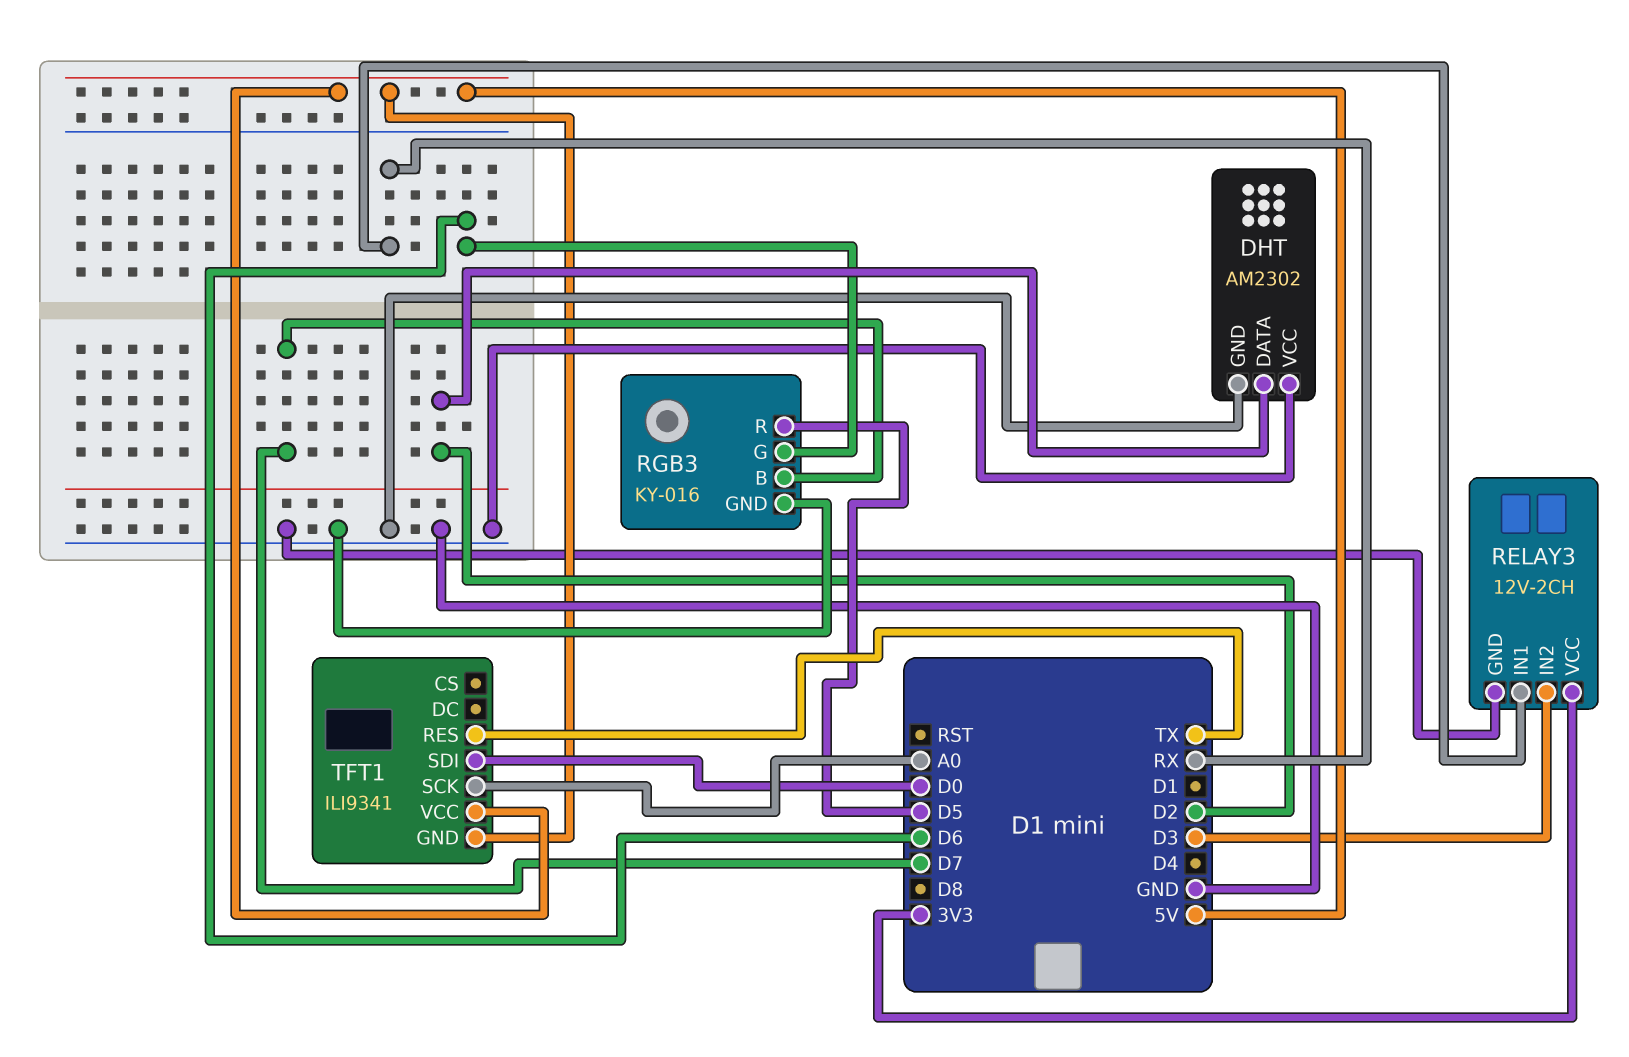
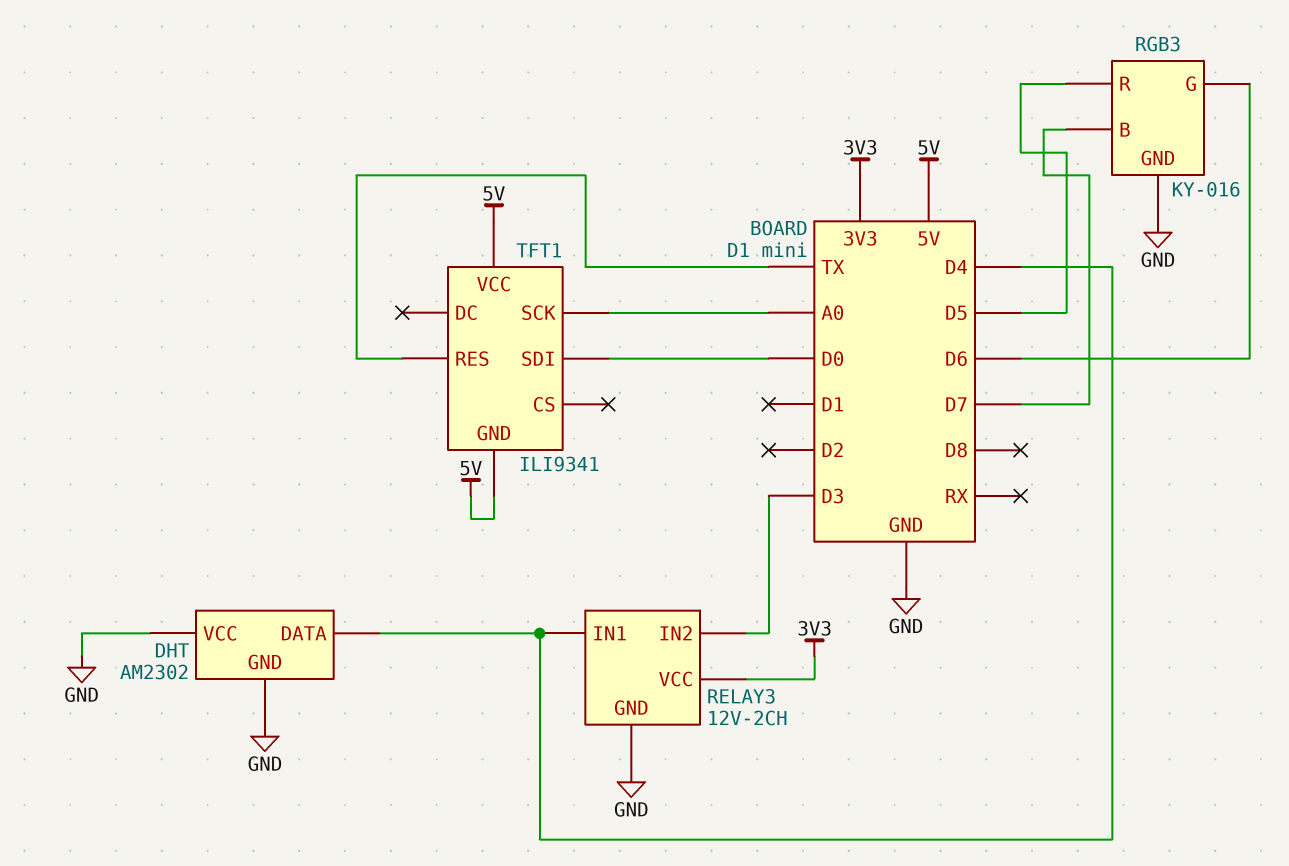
DHT pin DATA: D2 -> D4
RELAY3 pin IN1: RX -> D4

